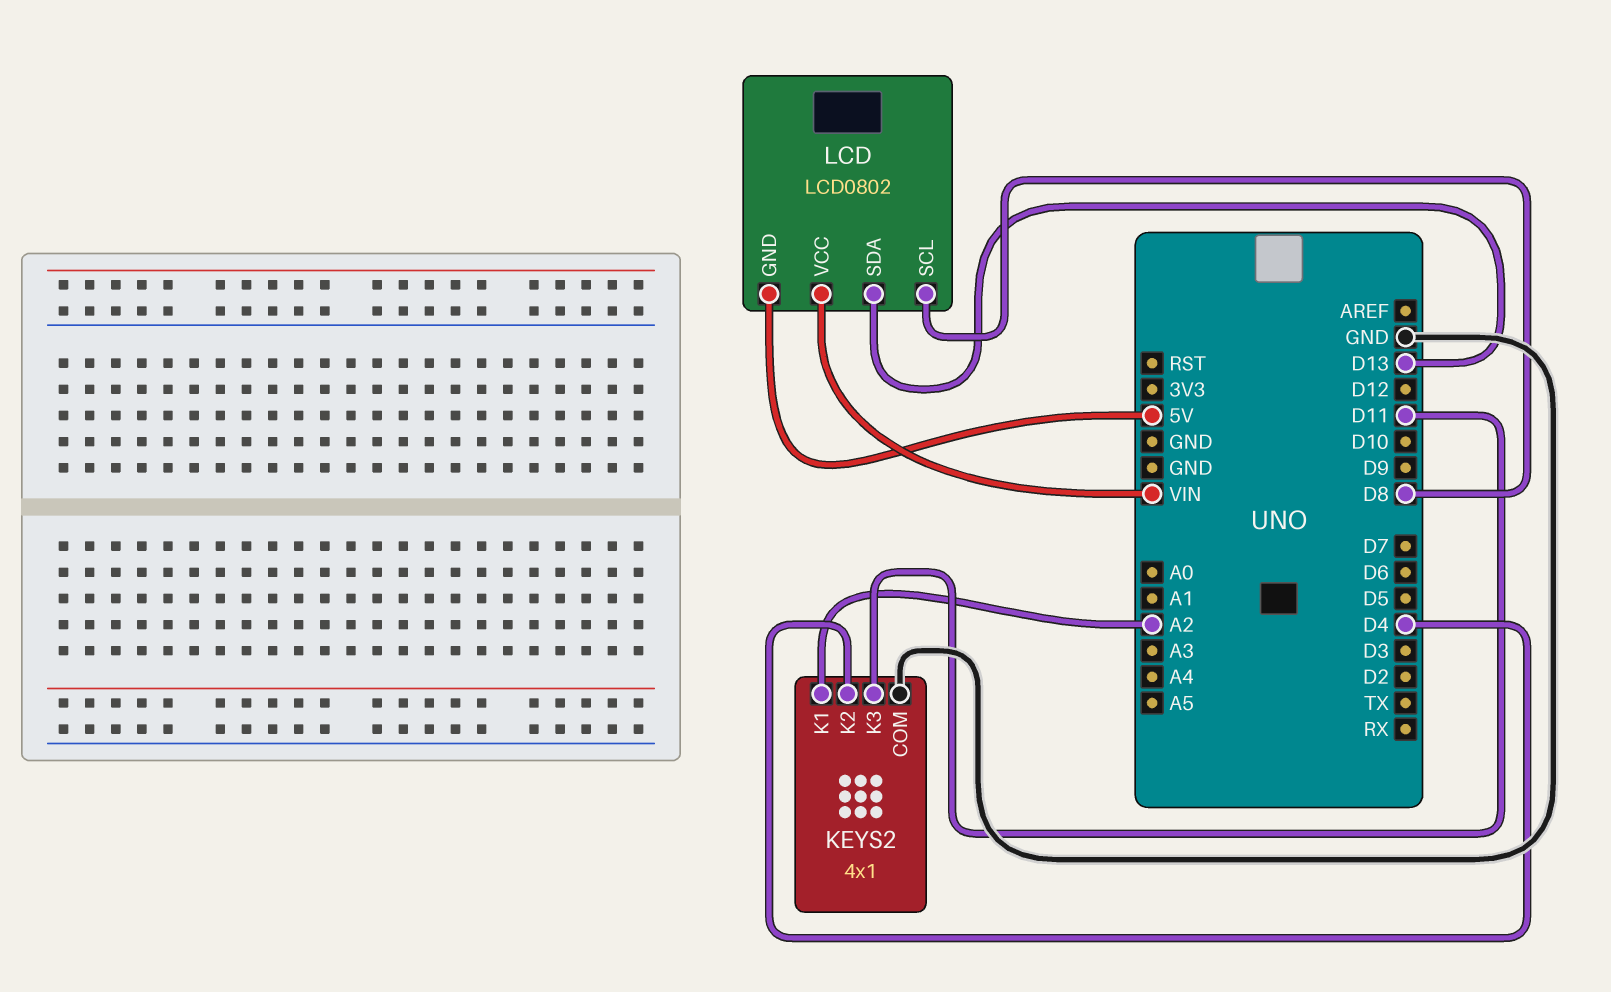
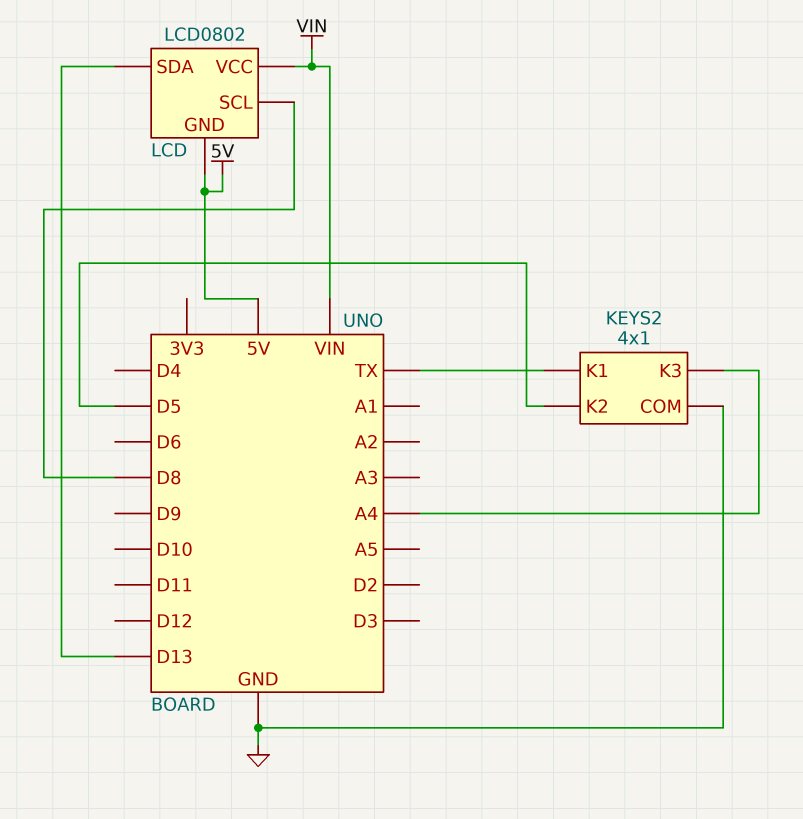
KEYS2 pin K1: A2 -> TX
KEYS2 pin K2: D4 -> D5
KEYS2 pin K3: D11 -> A4

